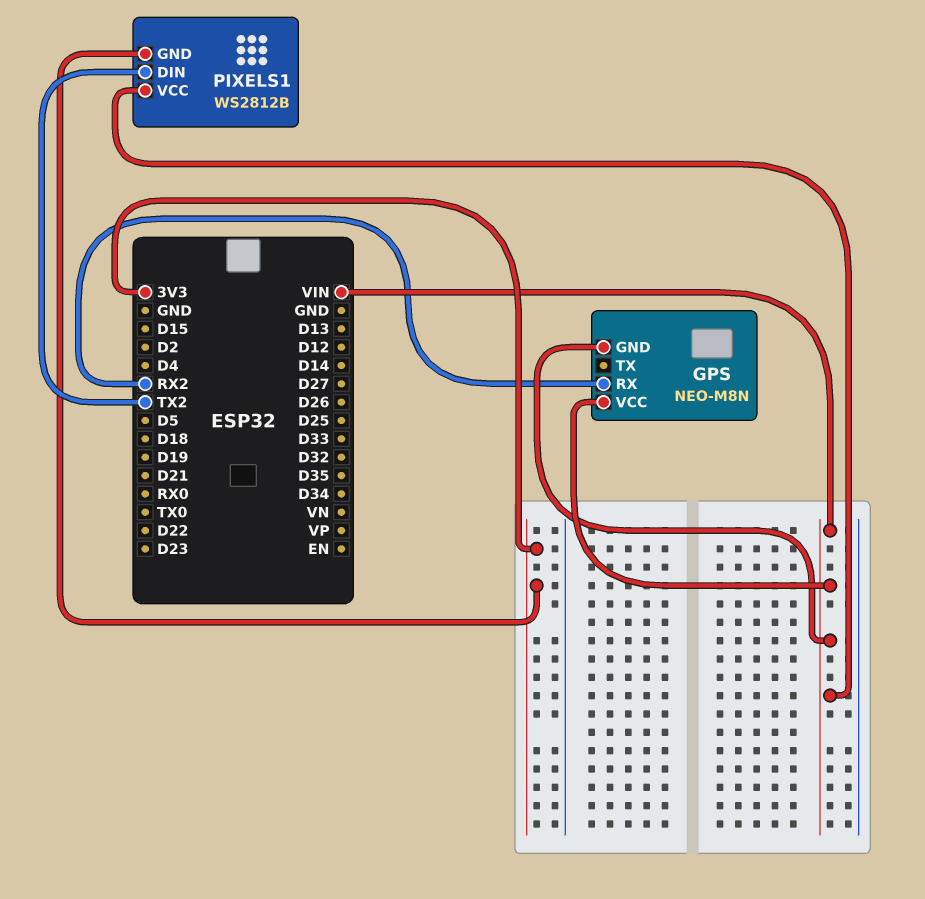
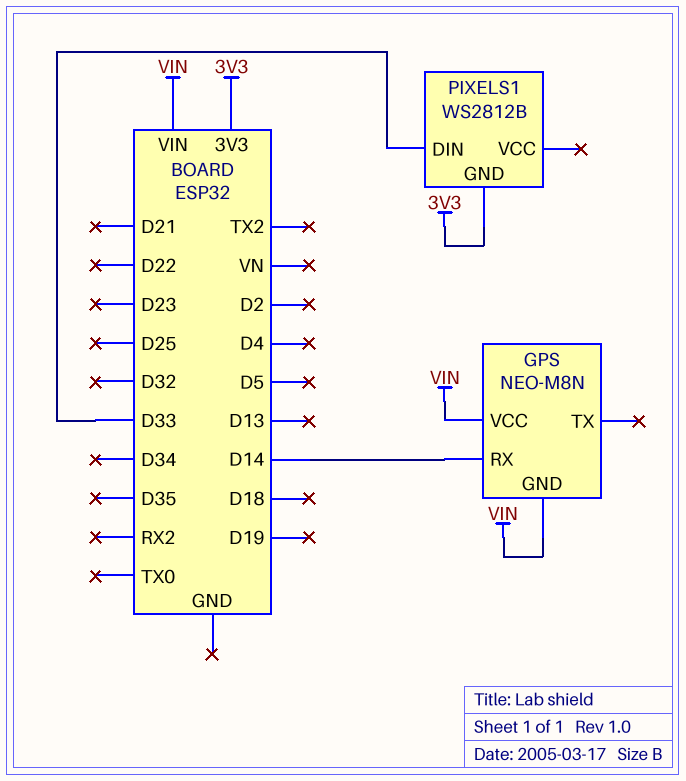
GPS pin RX: RX2 -> D14
PIXELS1 pin DIN: TX2 -> D33
PIXELS1 pin VCC: VIN -> none

